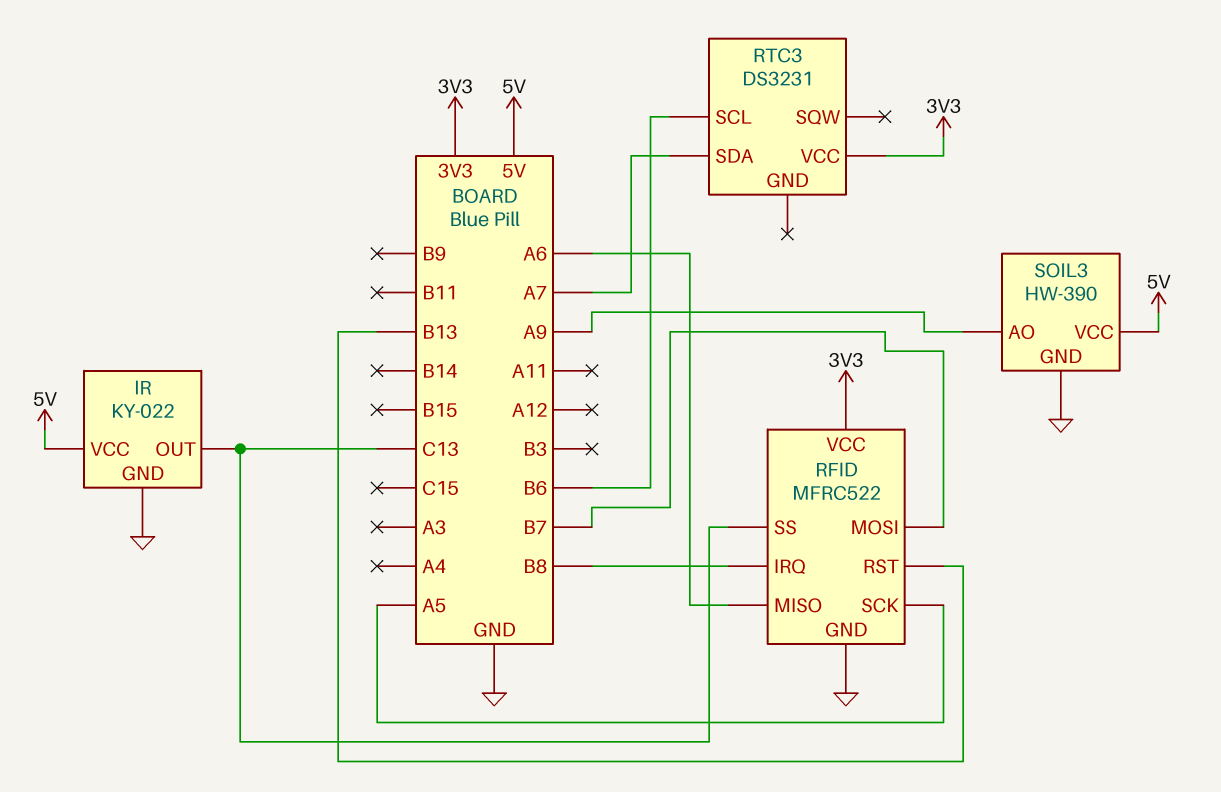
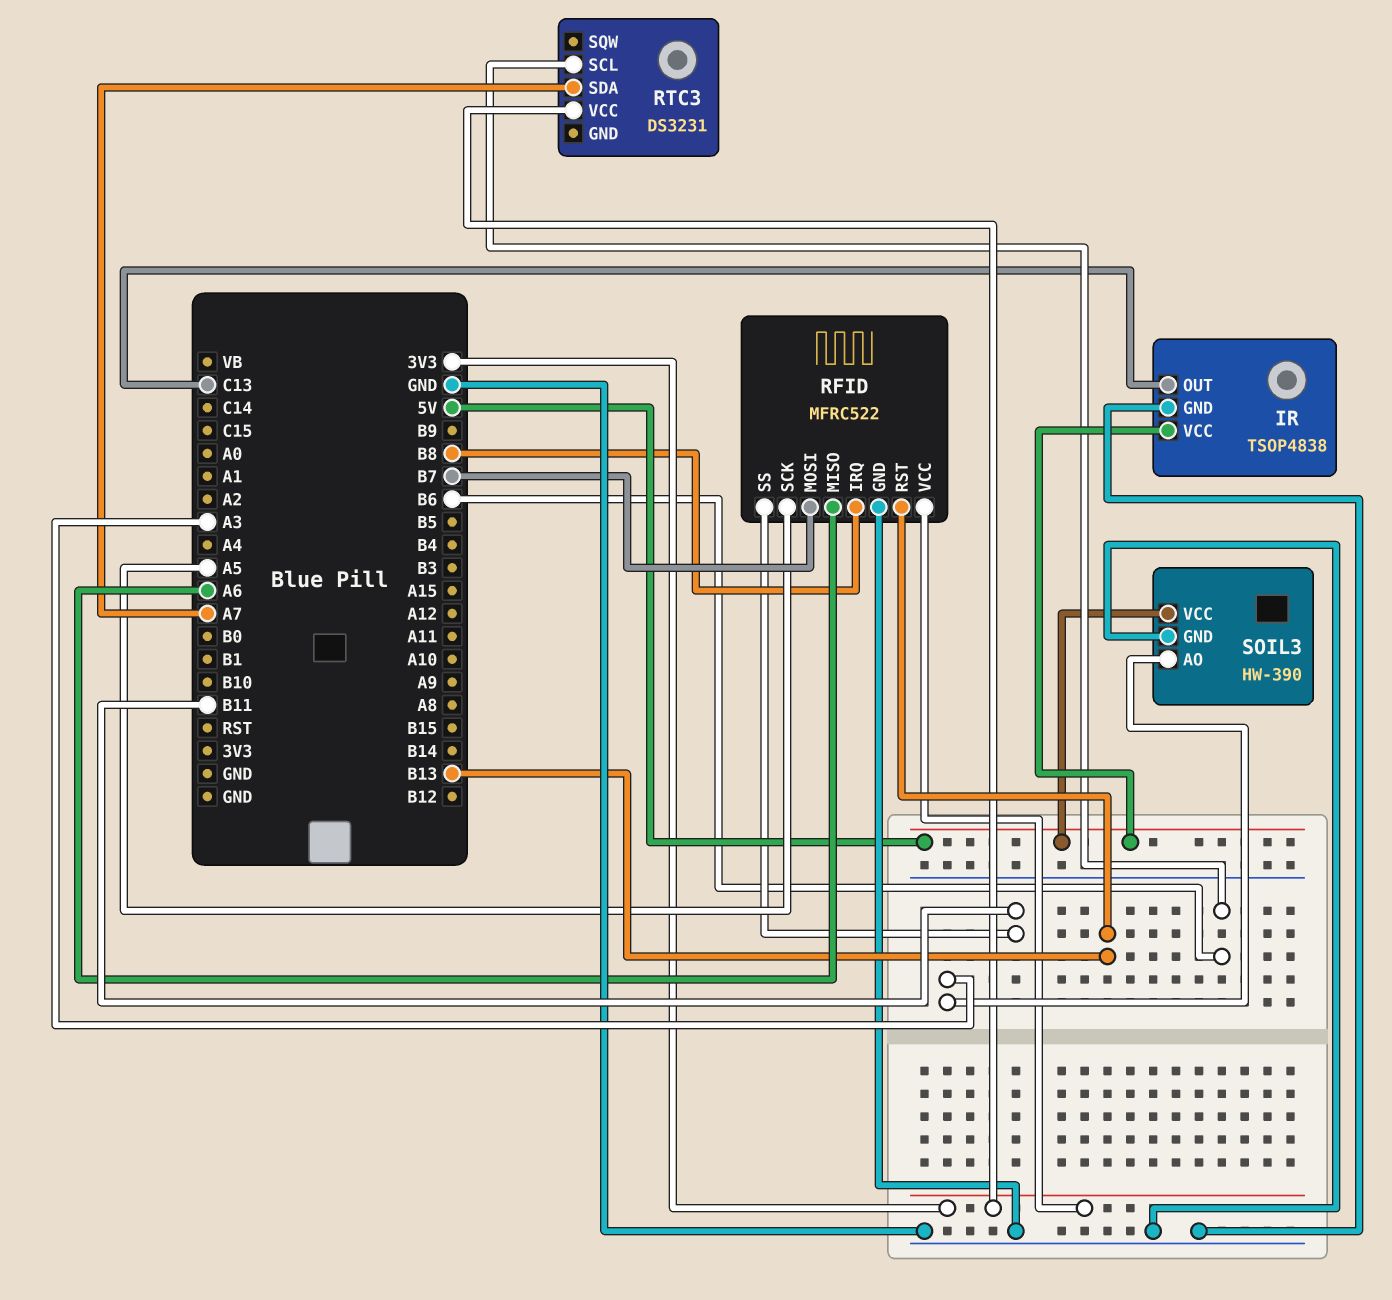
IR: KY-022 -> TSOP4838
RFID pin SS: C13 -> B11
SOIL3 pin AO: A9 -> A3

